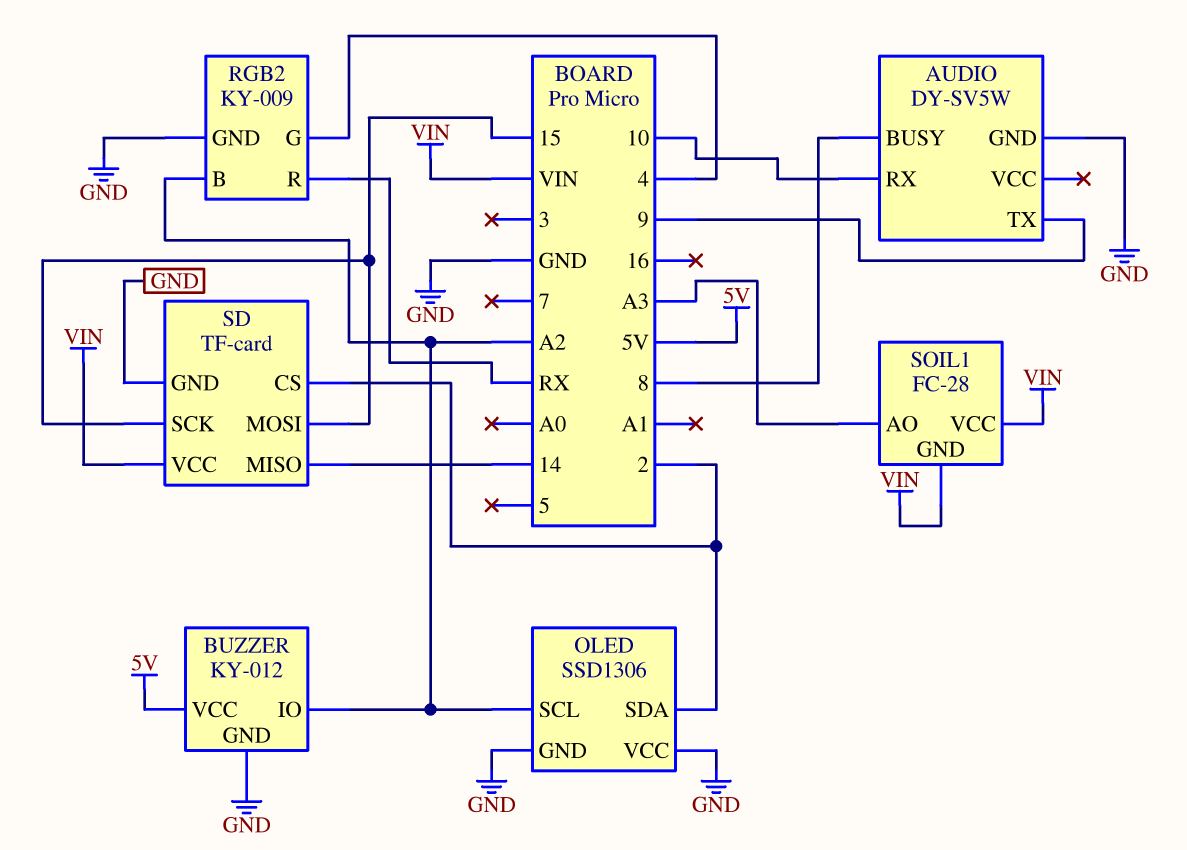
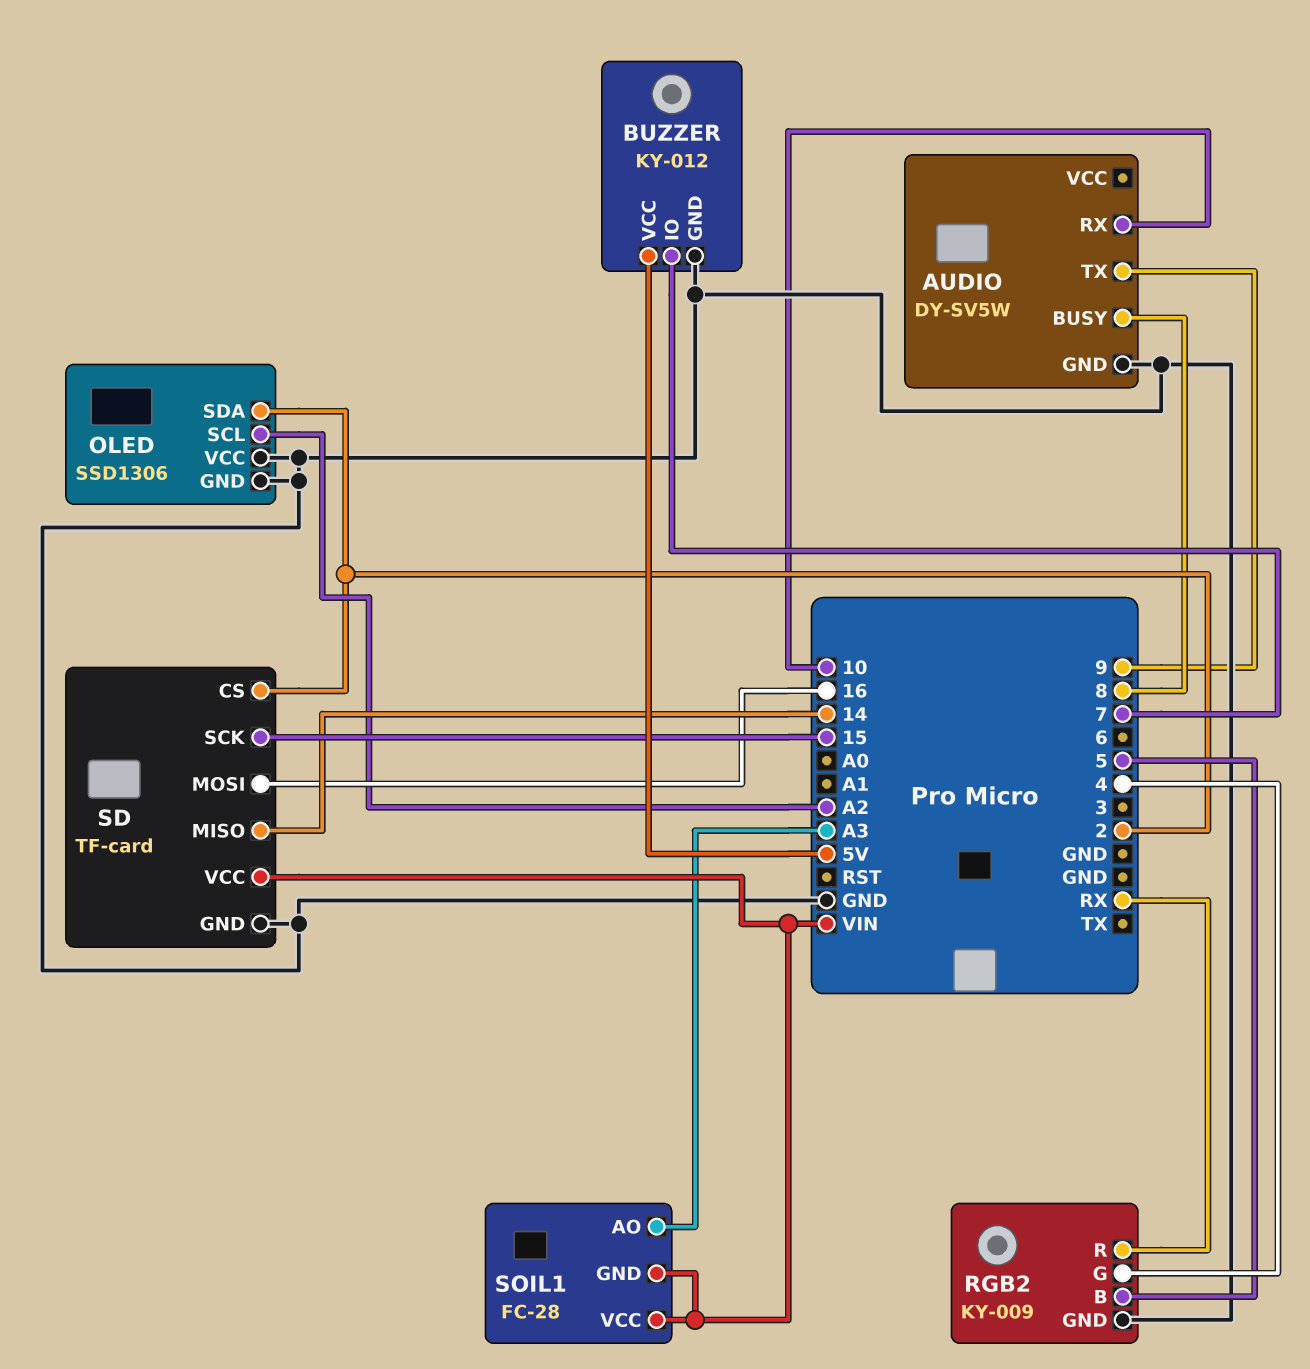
BUZZER pin IO: A2 -> 7
RGB2 pin B: A2 -> 5
SD pin MOSI: 15 -> 16

